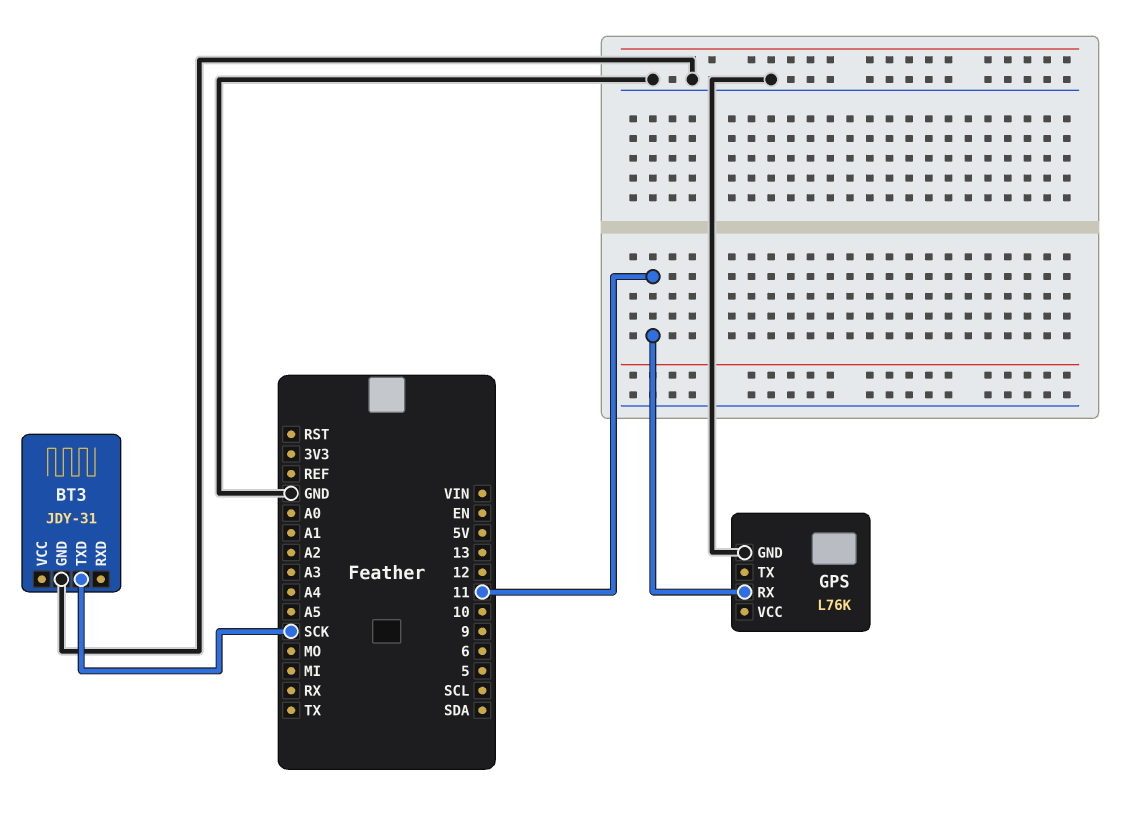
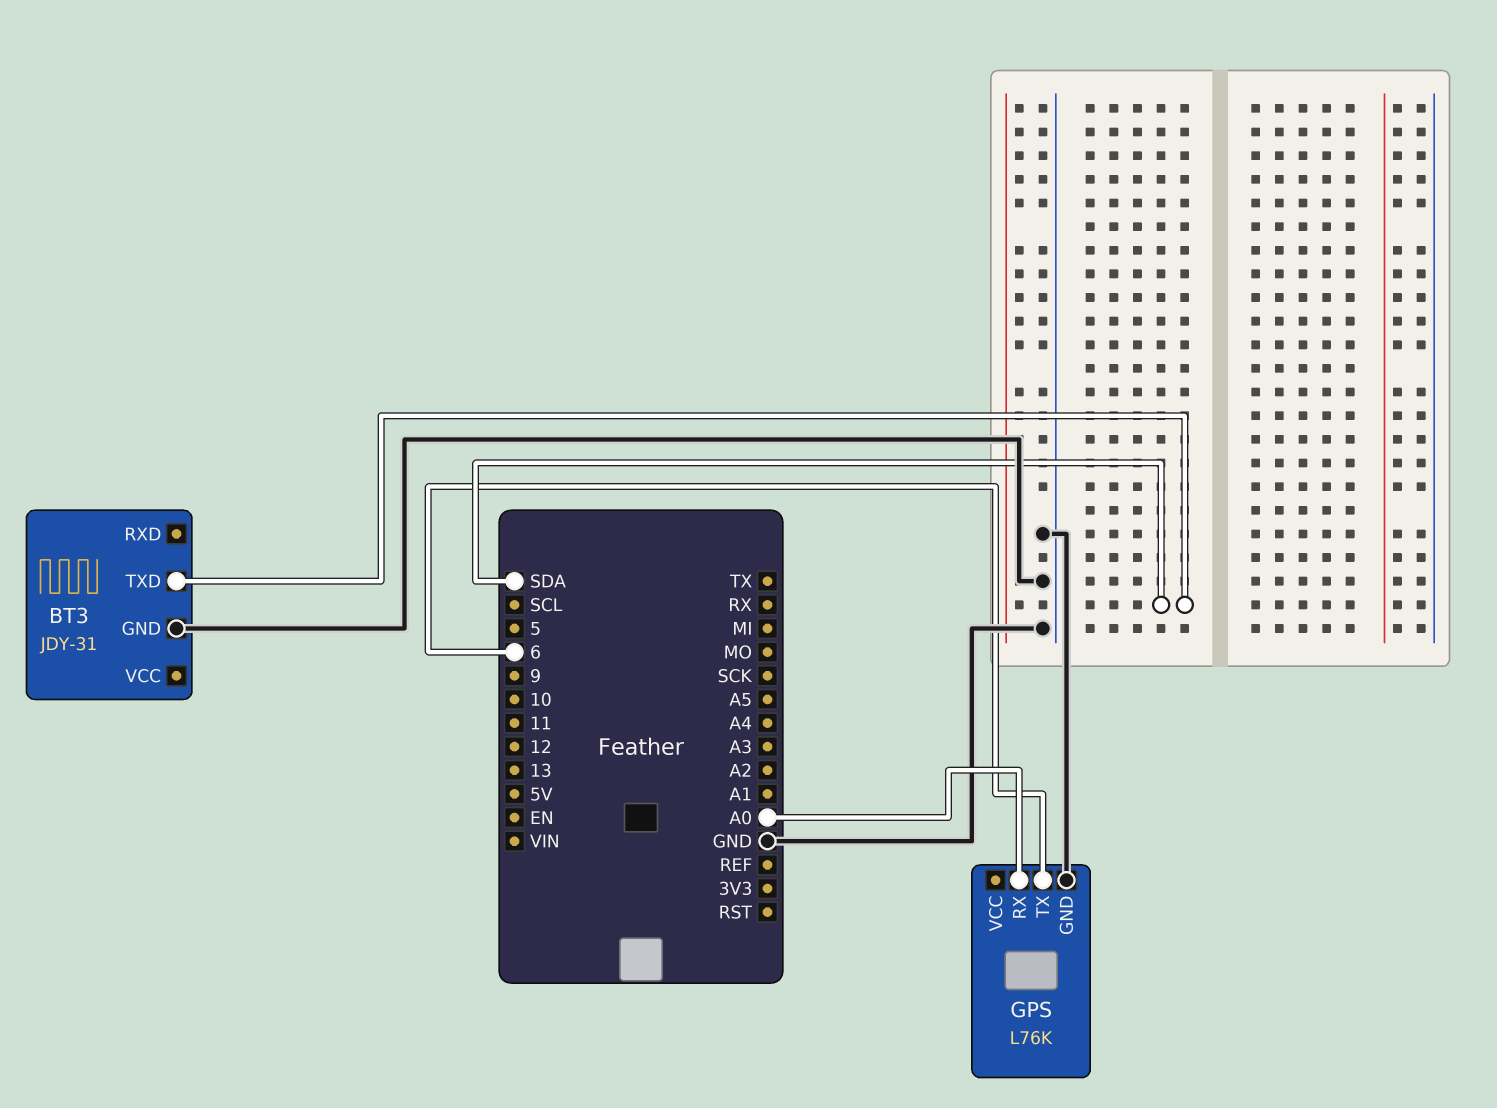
BT3 pin TXD: SCK -> SDA
GPS pin RX: 11 -> A0
GPS pin TX: none -> 6

